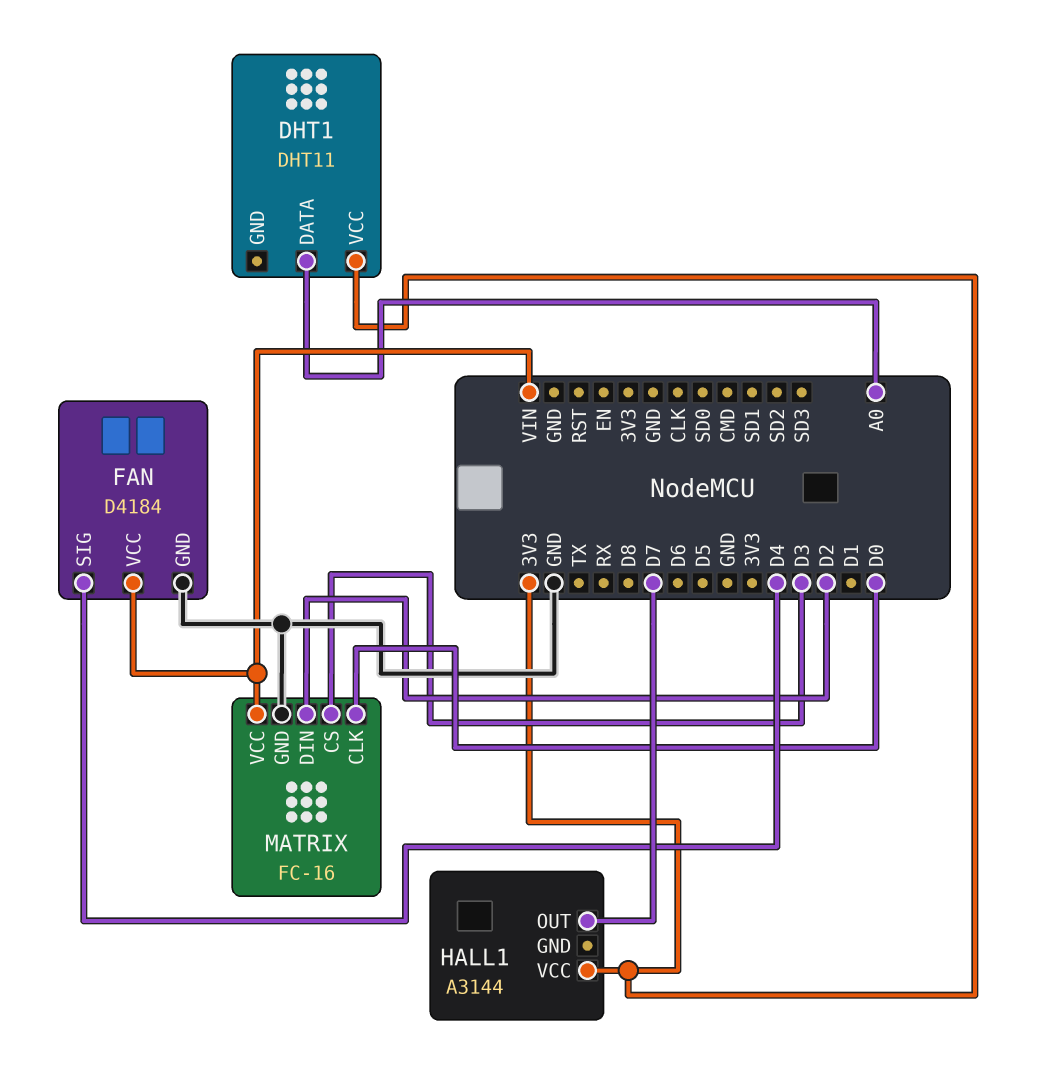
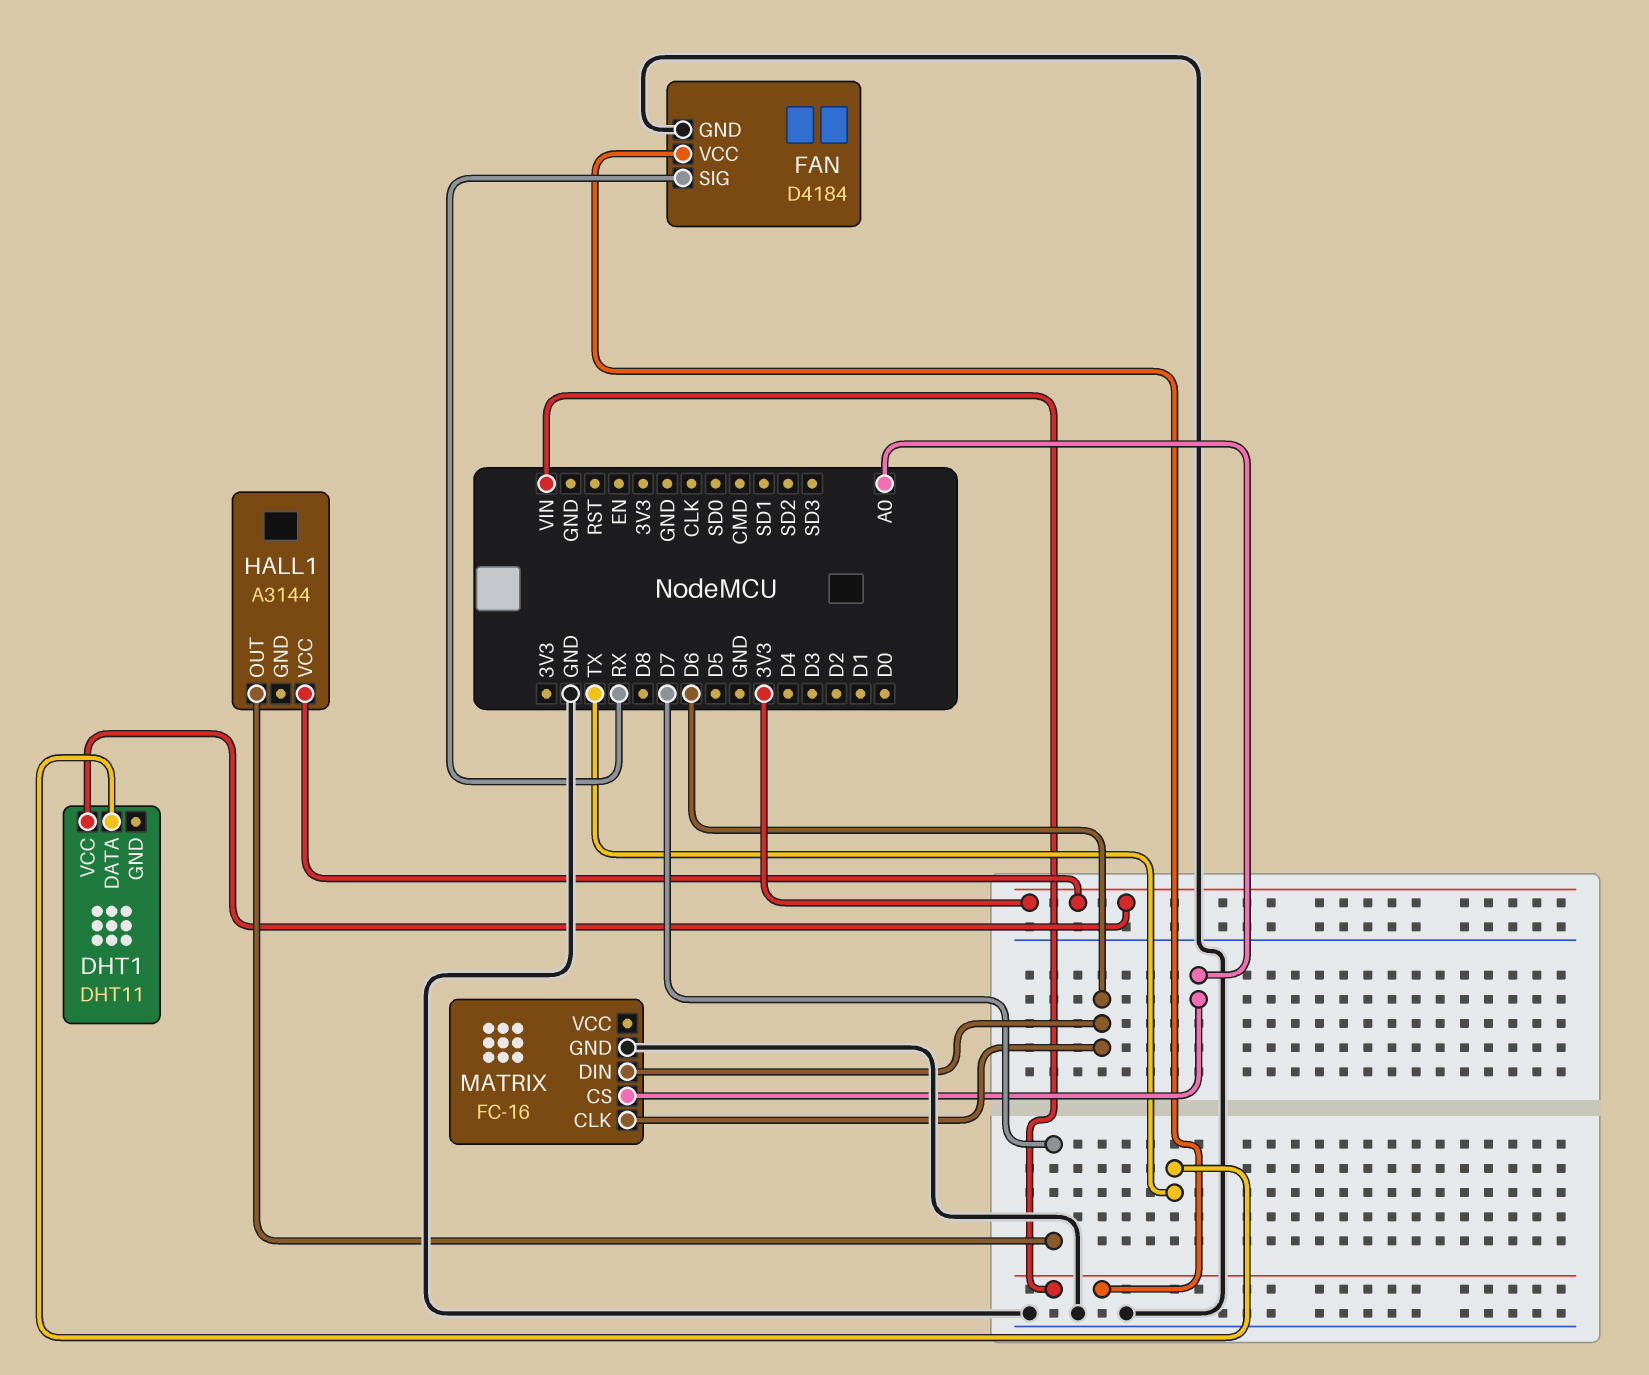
DHT1 pin DATA: A0 -> TX
FAN pin SIG: D4 -> RX
MATRIX pin CLK: D0 -> D6
MATRIX pin CS: D3 -> A0
MATRIX pin DIN: D2 -> D6
MATRIX pin VCC: VIN -> none

